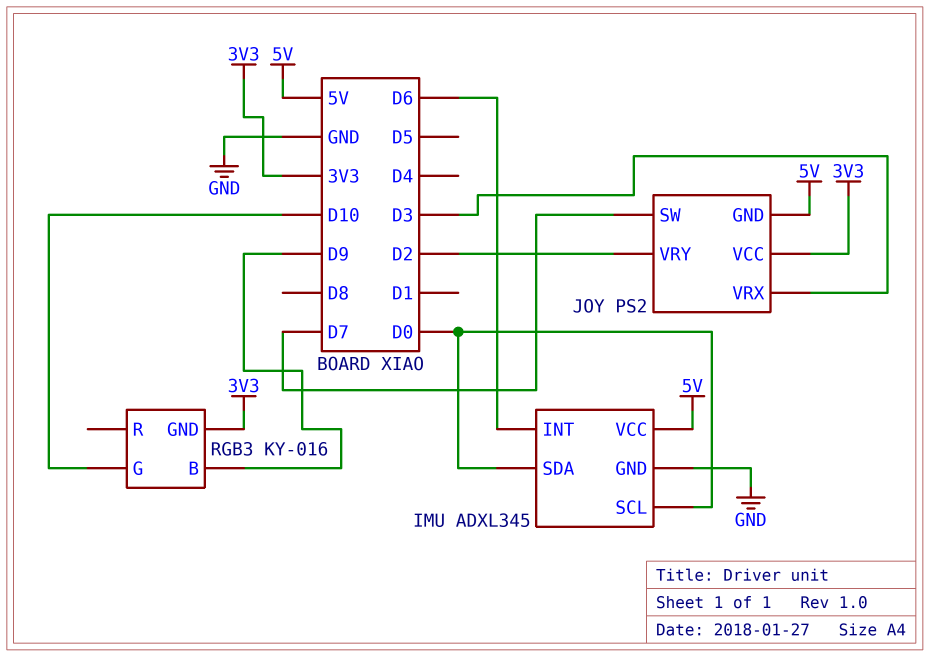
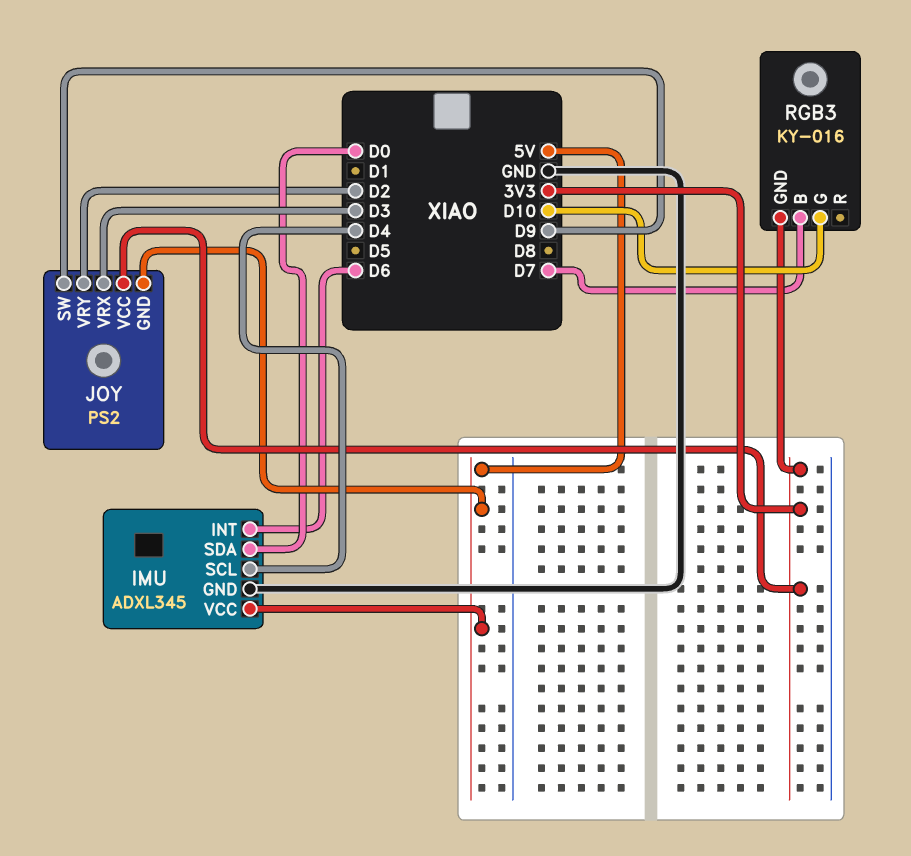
IMU pin SCL: D0 -> D4
JOY pin SW: D7 -> D9
RGB3 pin B: D9 -> D7

